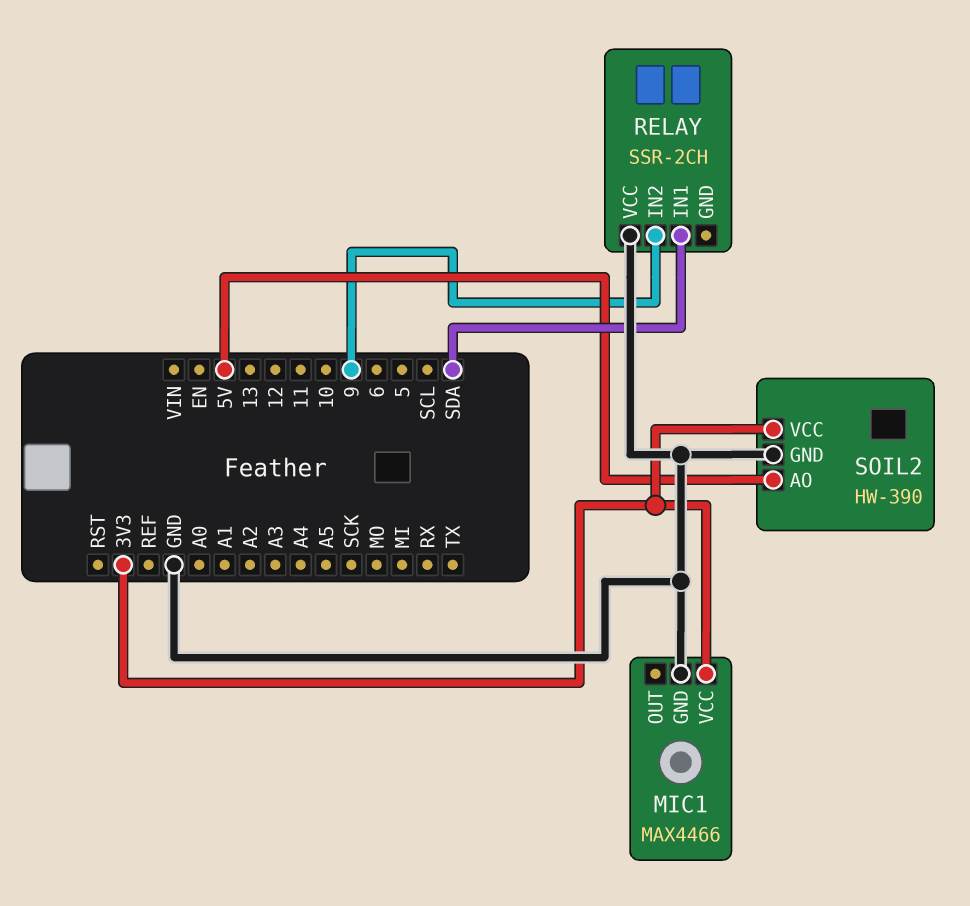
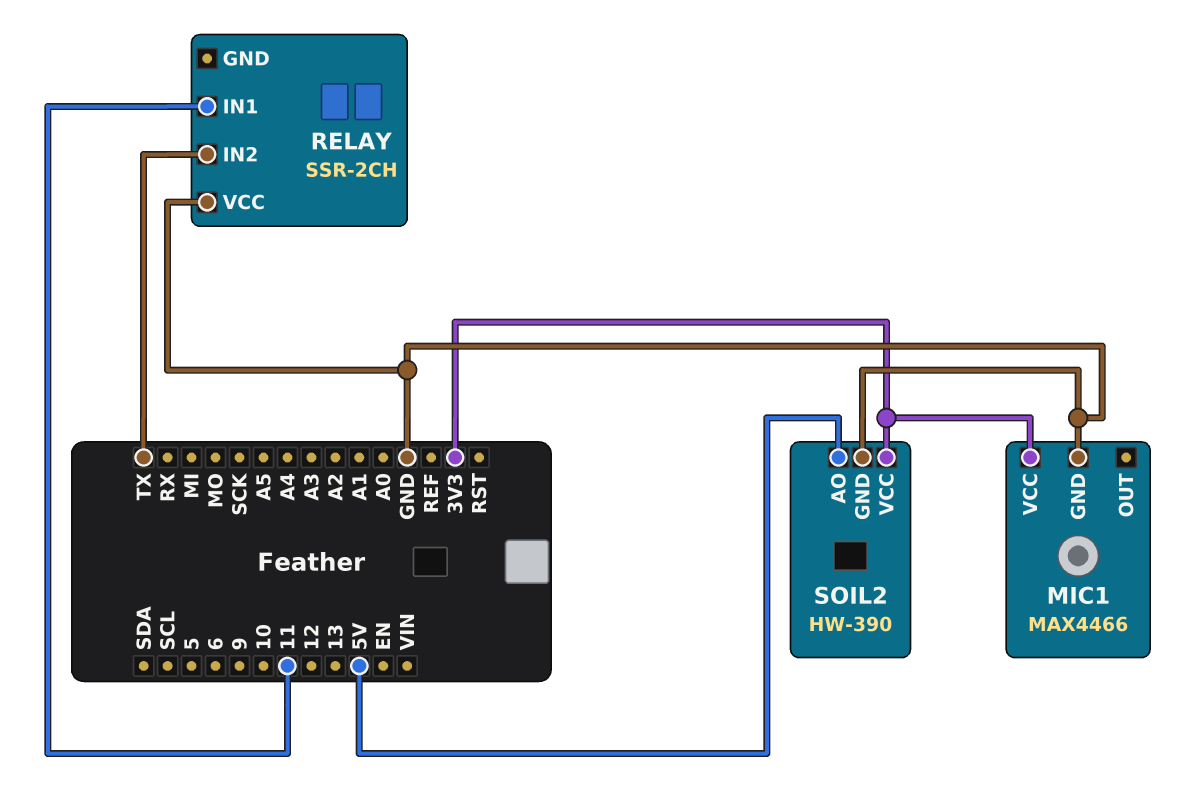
RELAY pin IN1: SDA -> 11
RELAY pin IN2: 9 -> TX

